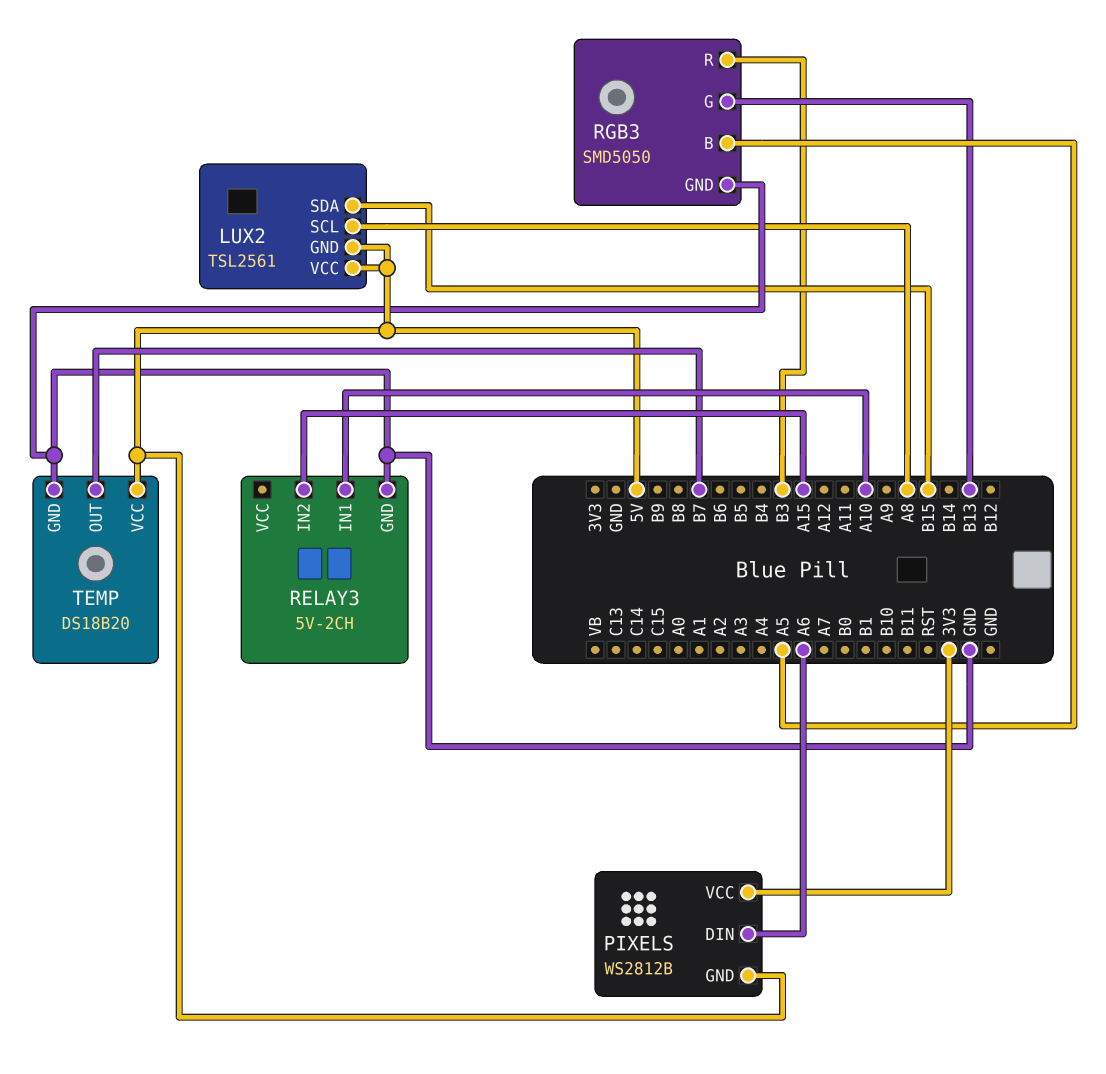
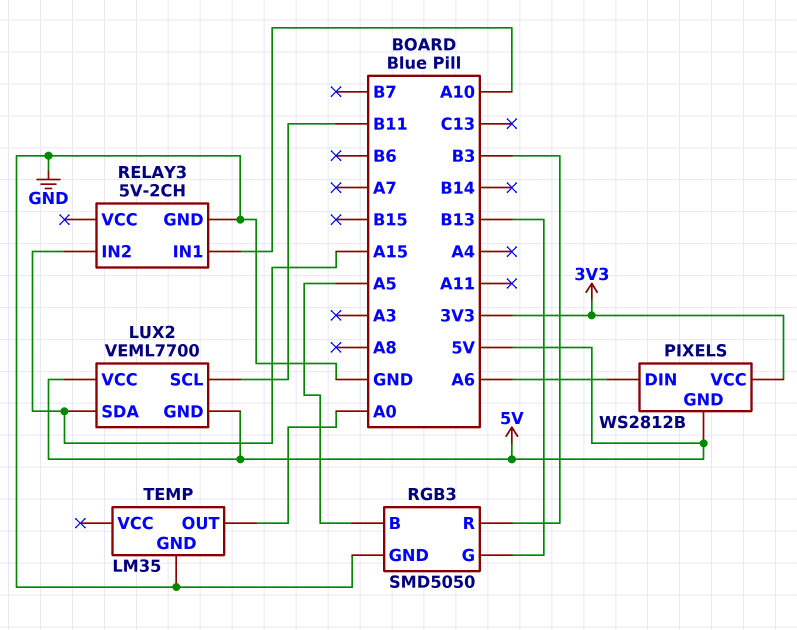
LUX2: TSL2561 -> VEML7700
LUX2 pin SCL: A8 -> B11
LUX2 pin SDA: B15 -> A15
TEMP: DS18B20 -> LM35
TEMP pin OUT: B7 -> A0
TEMP pin VCC: 5V -> none

